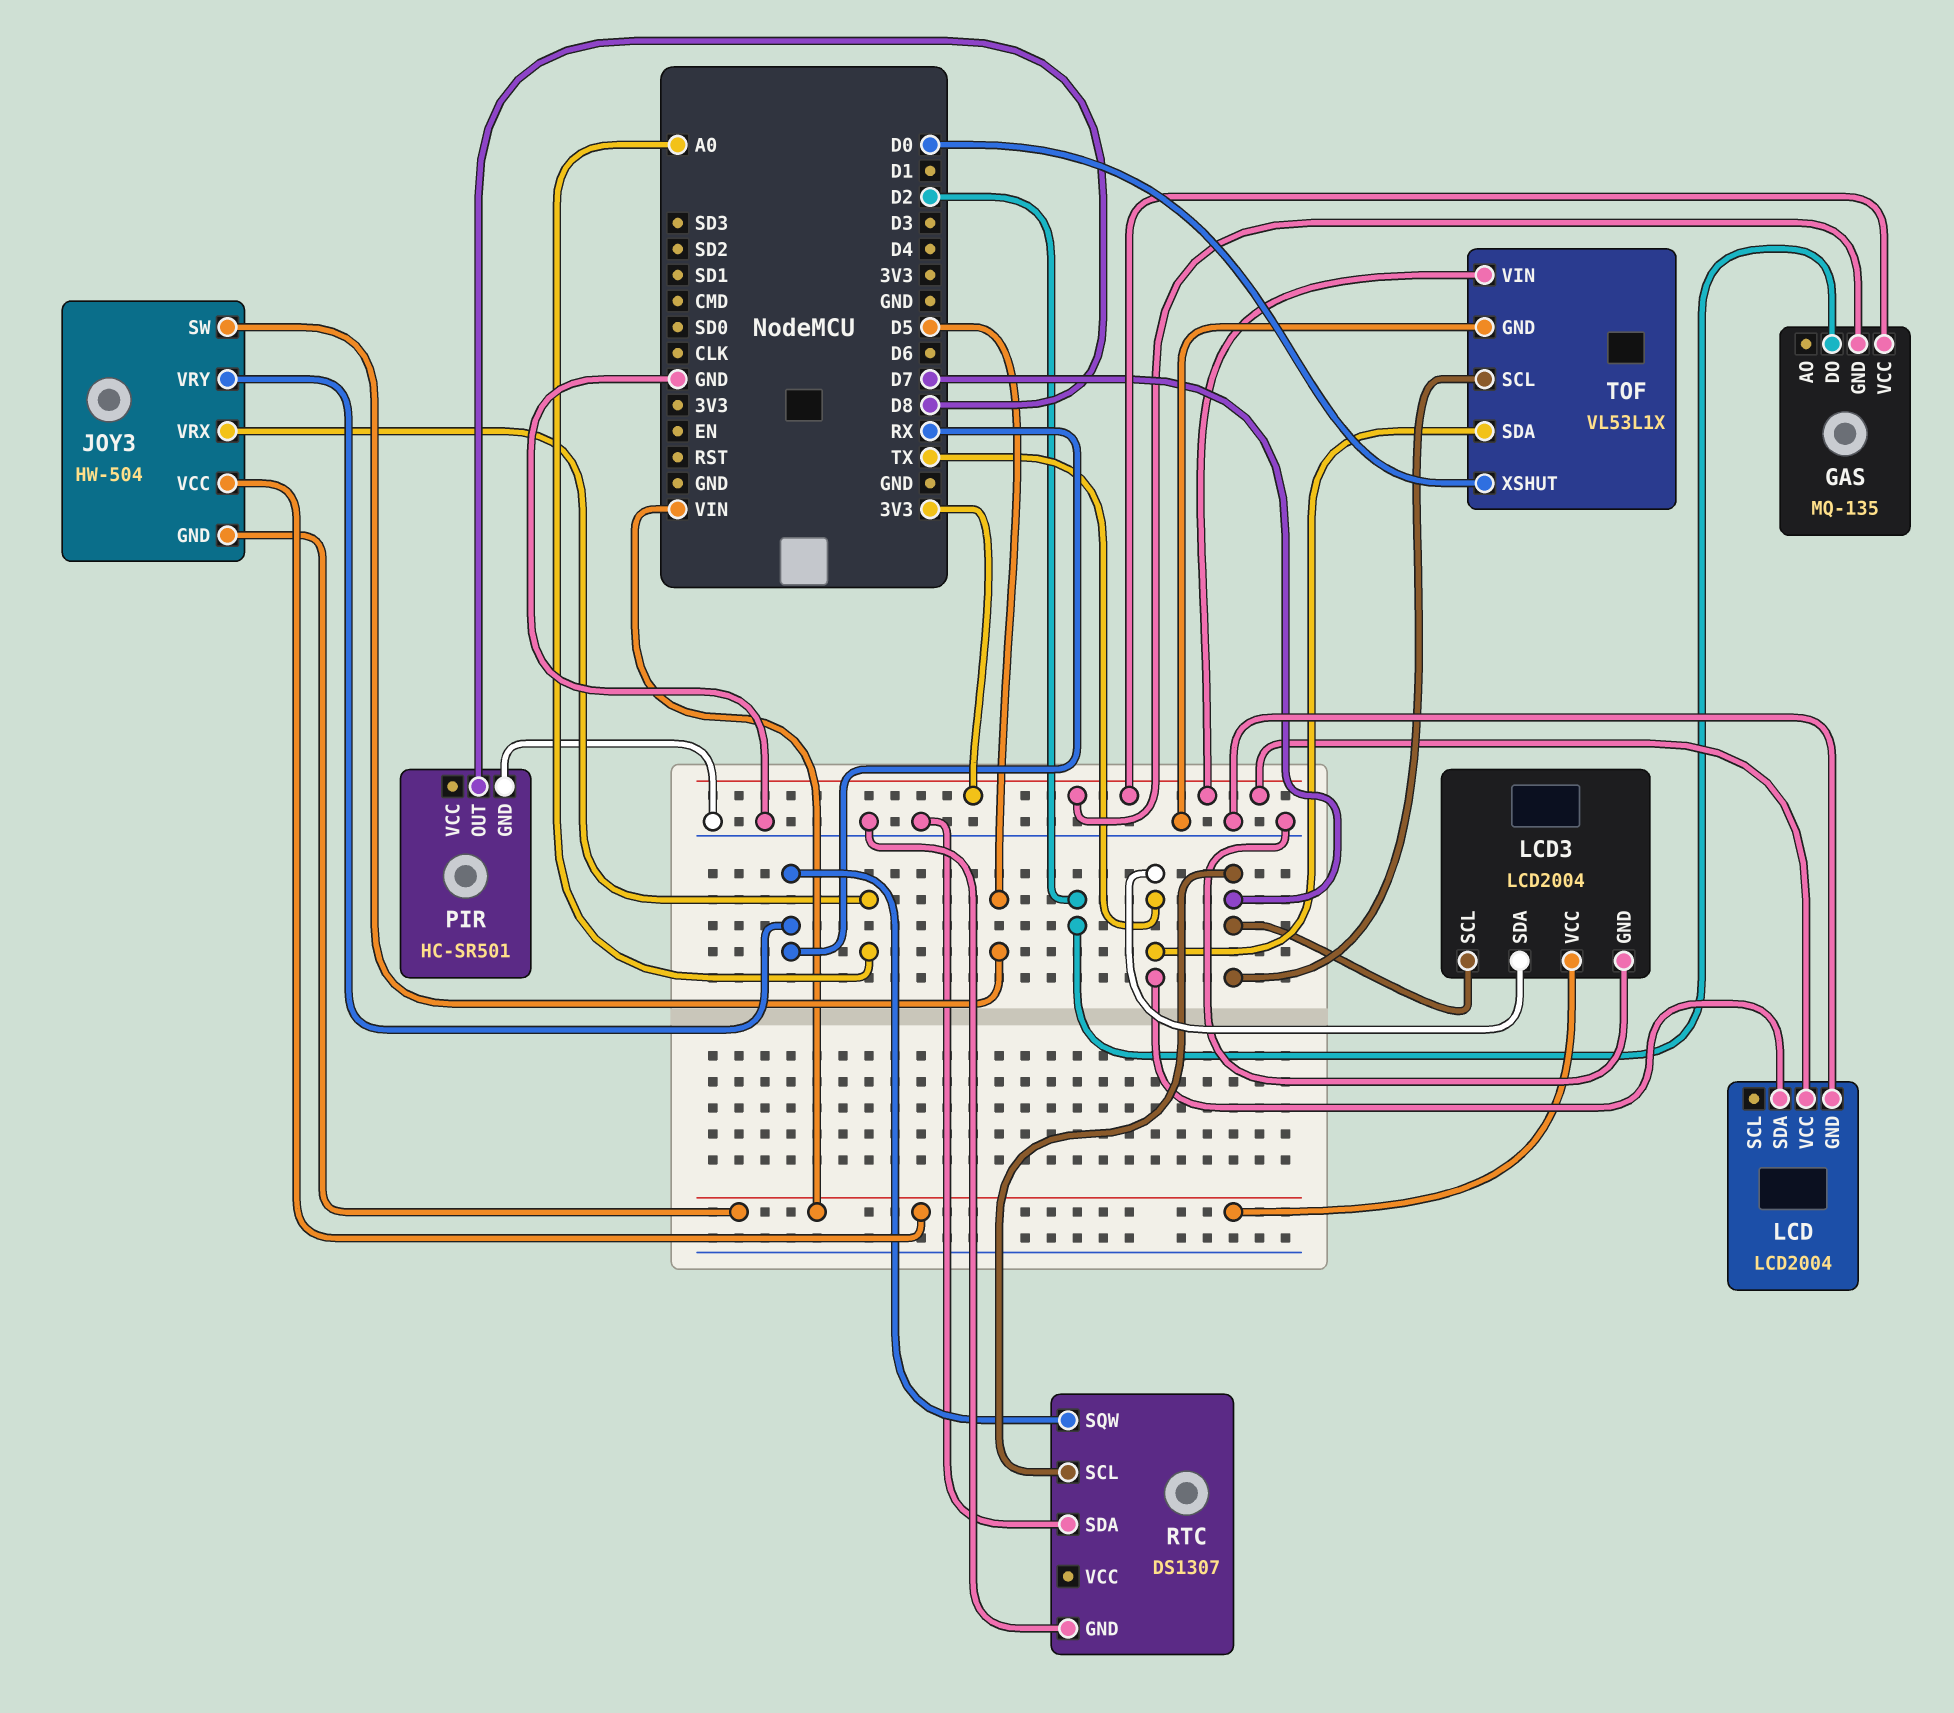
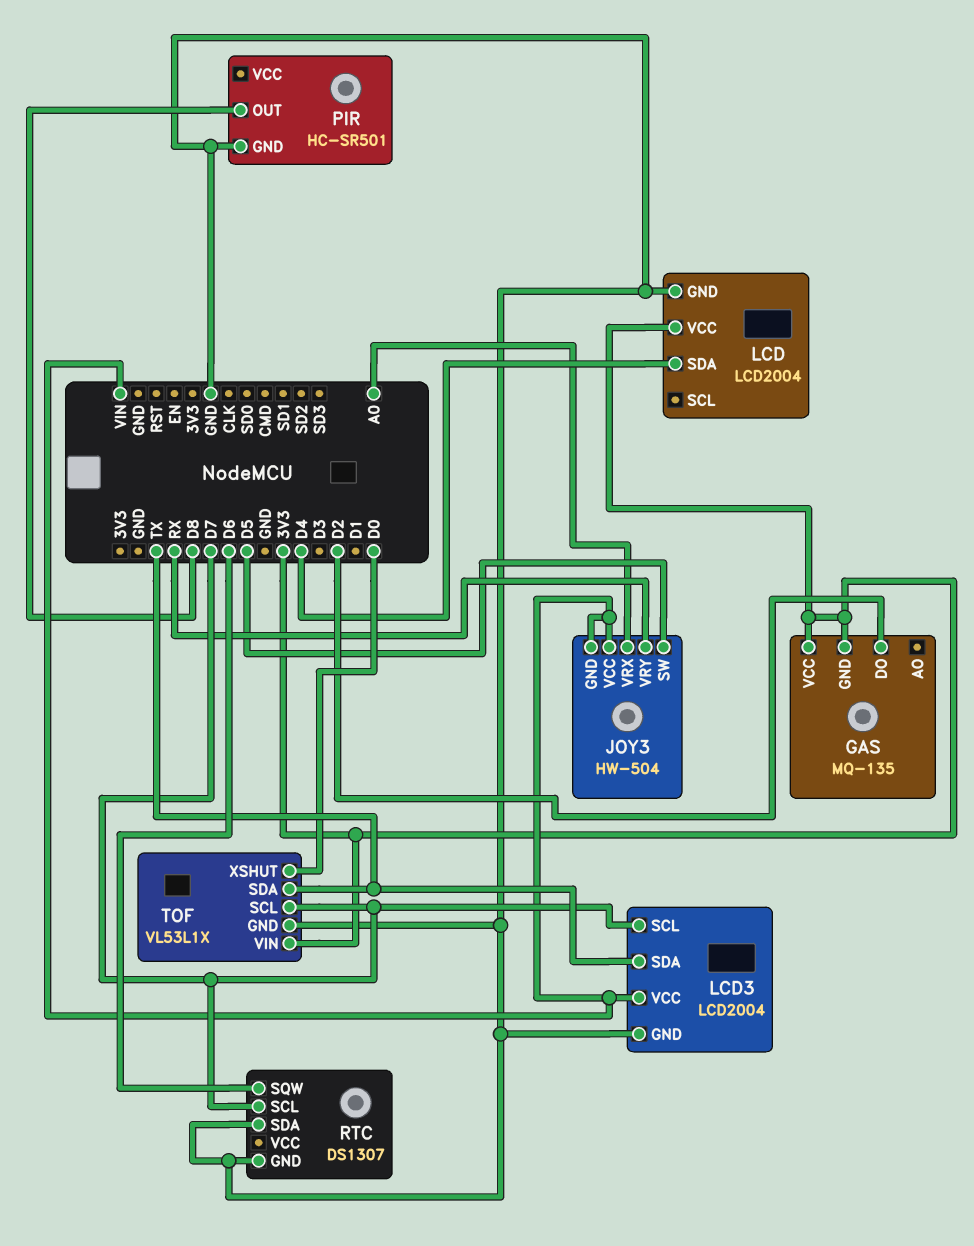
LCD pin SDA: TX -> D4
RTC pin SQW: RX -> D6

